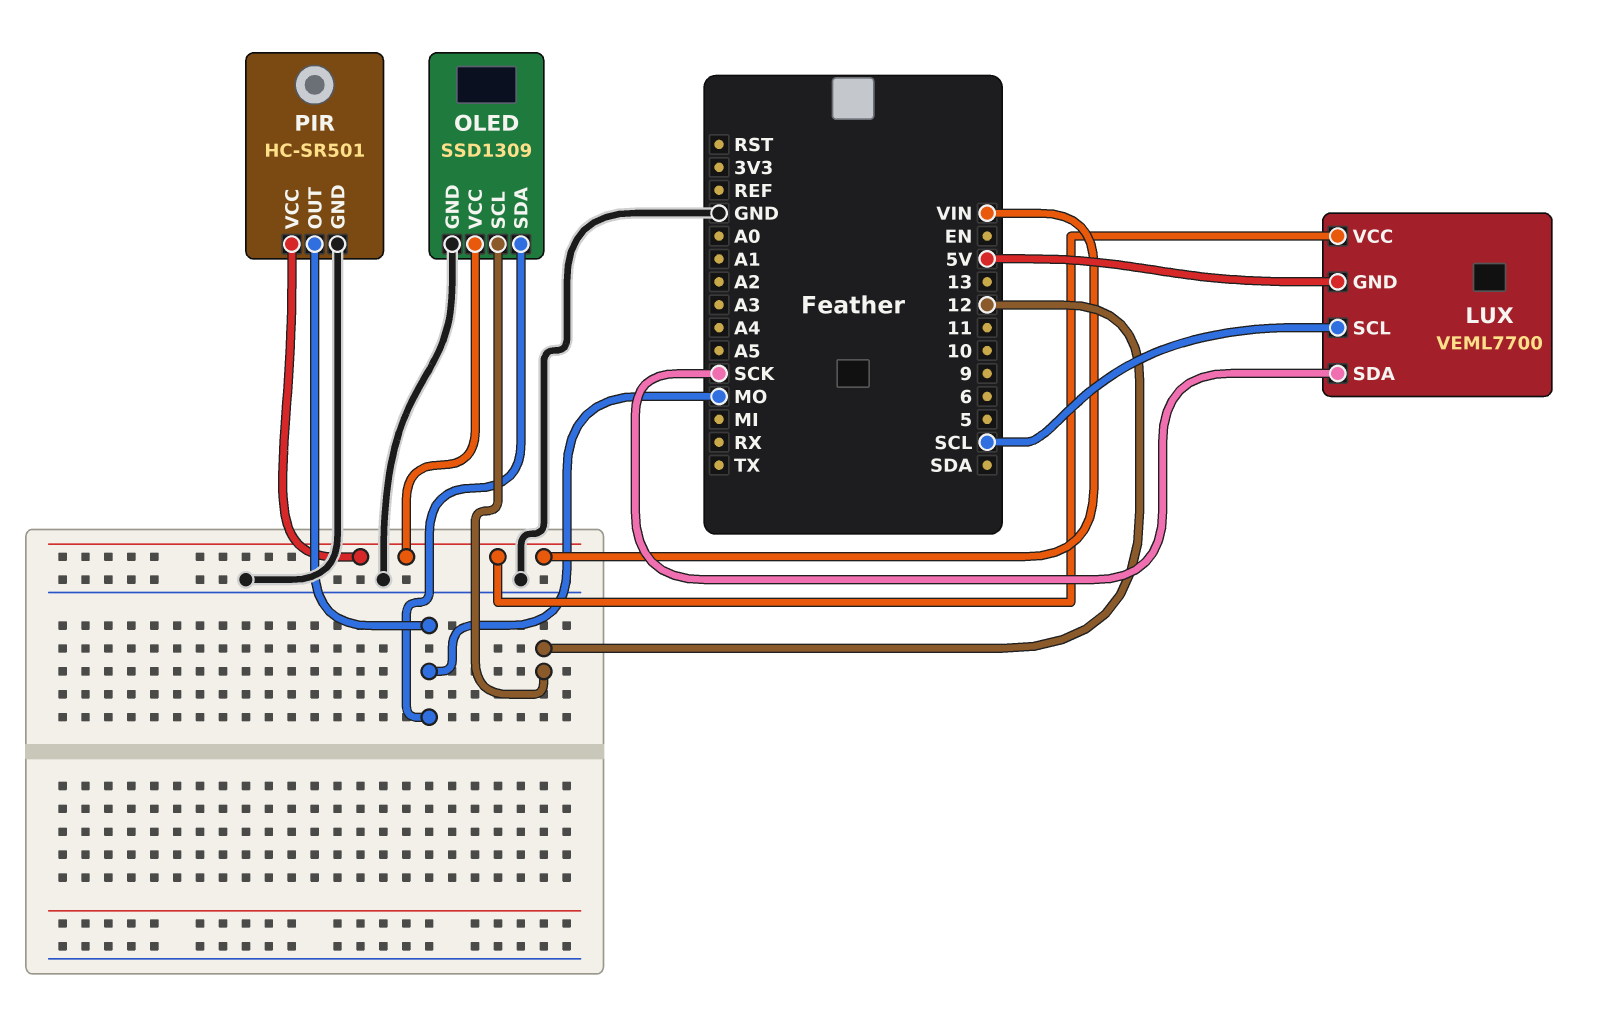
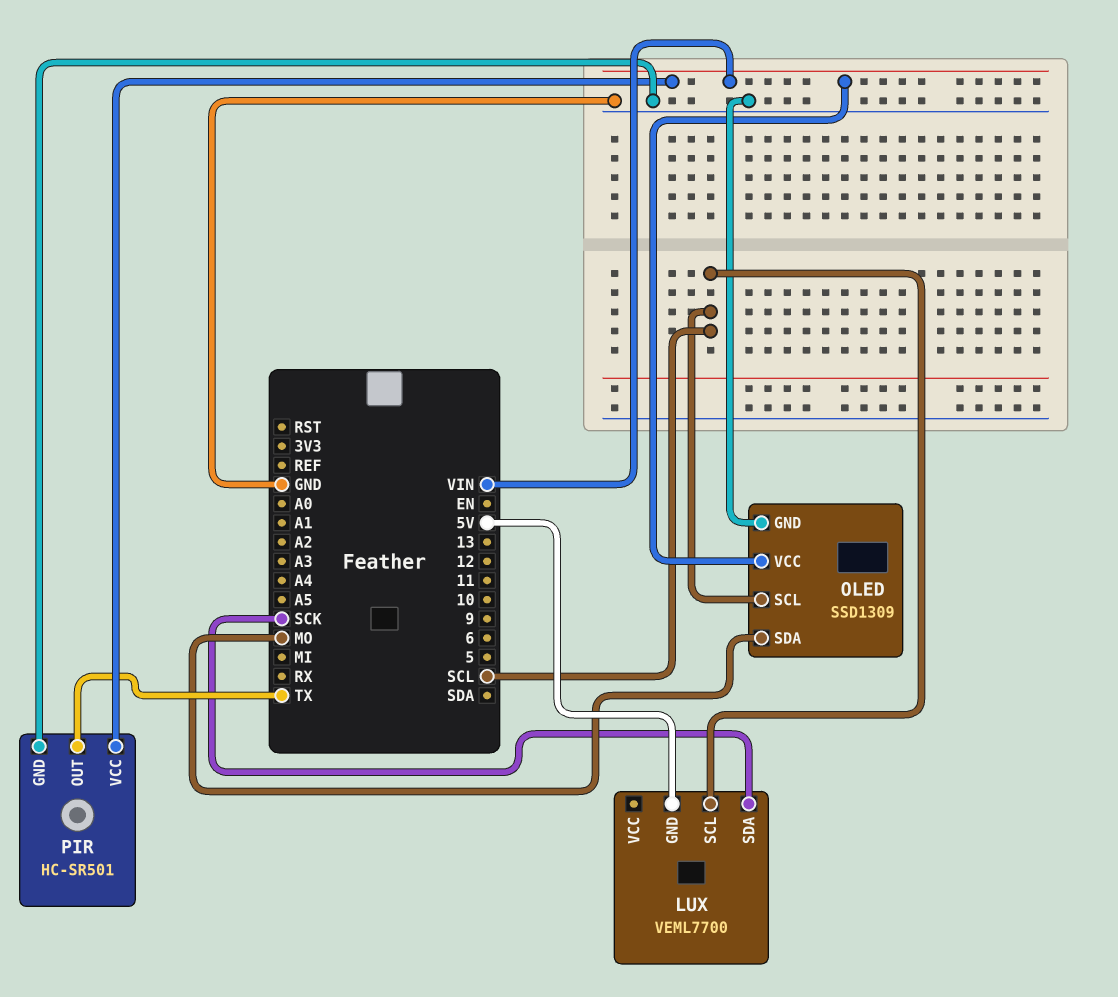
LUX pin VCC: VIN -> none
OLED pin SCL: 12 -> SCL
PIR pin OUT: MO -> TX

